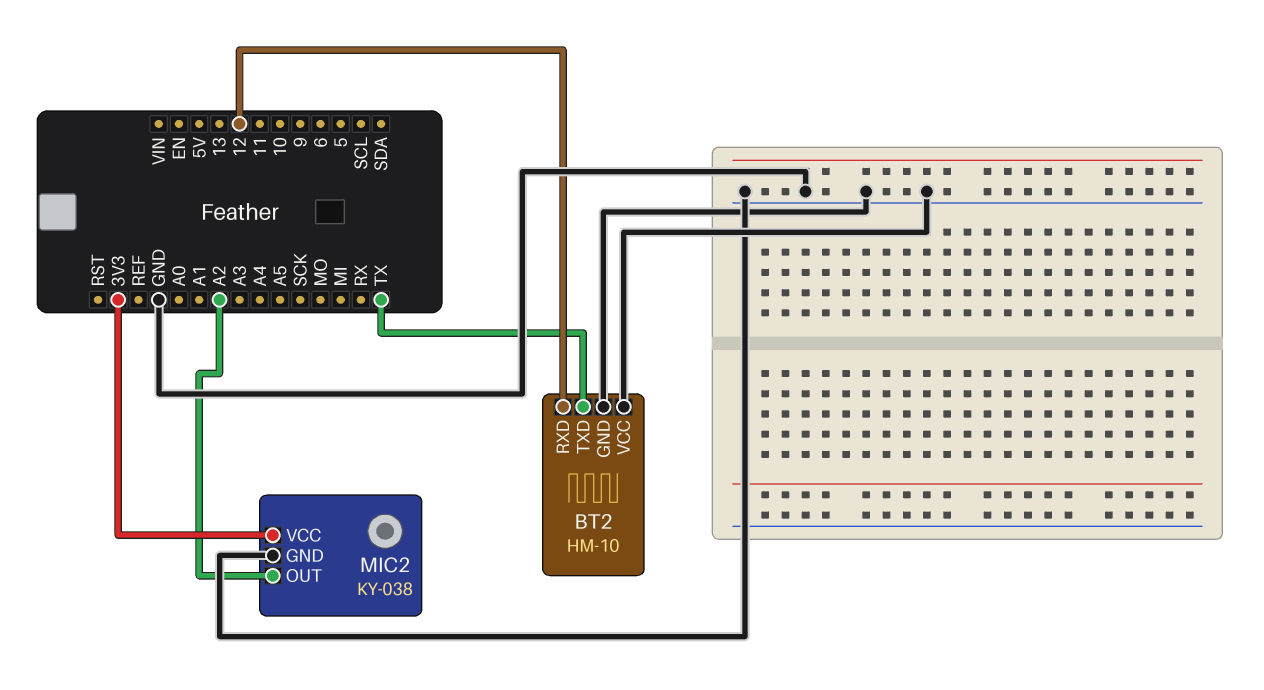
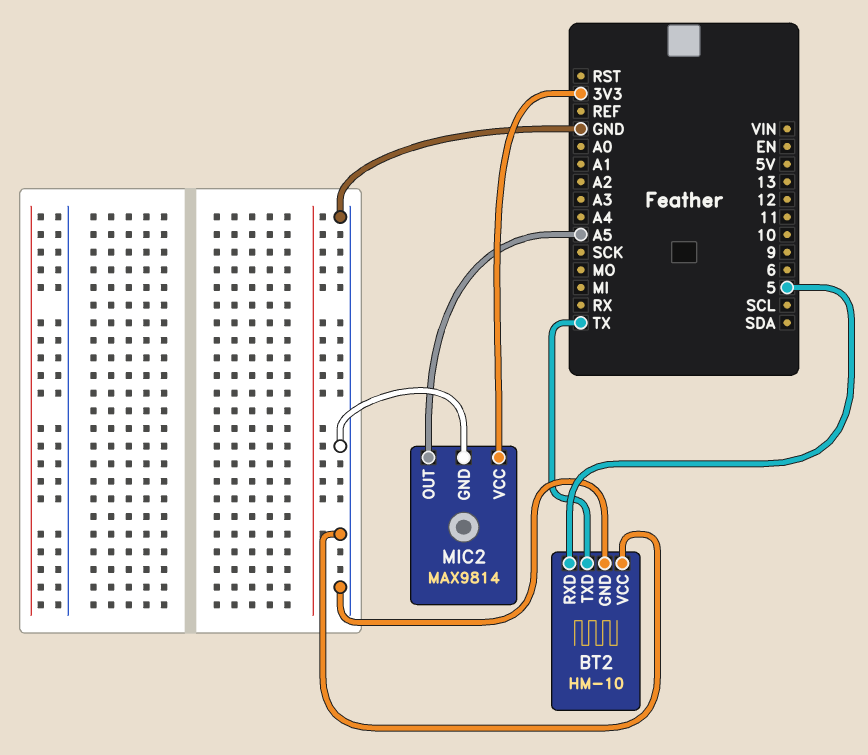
BT2 pin RXD: 12 -> 5
MIC2: KY-038 -> MAX9814
MIC2 pin OUT: A2 -> A5

